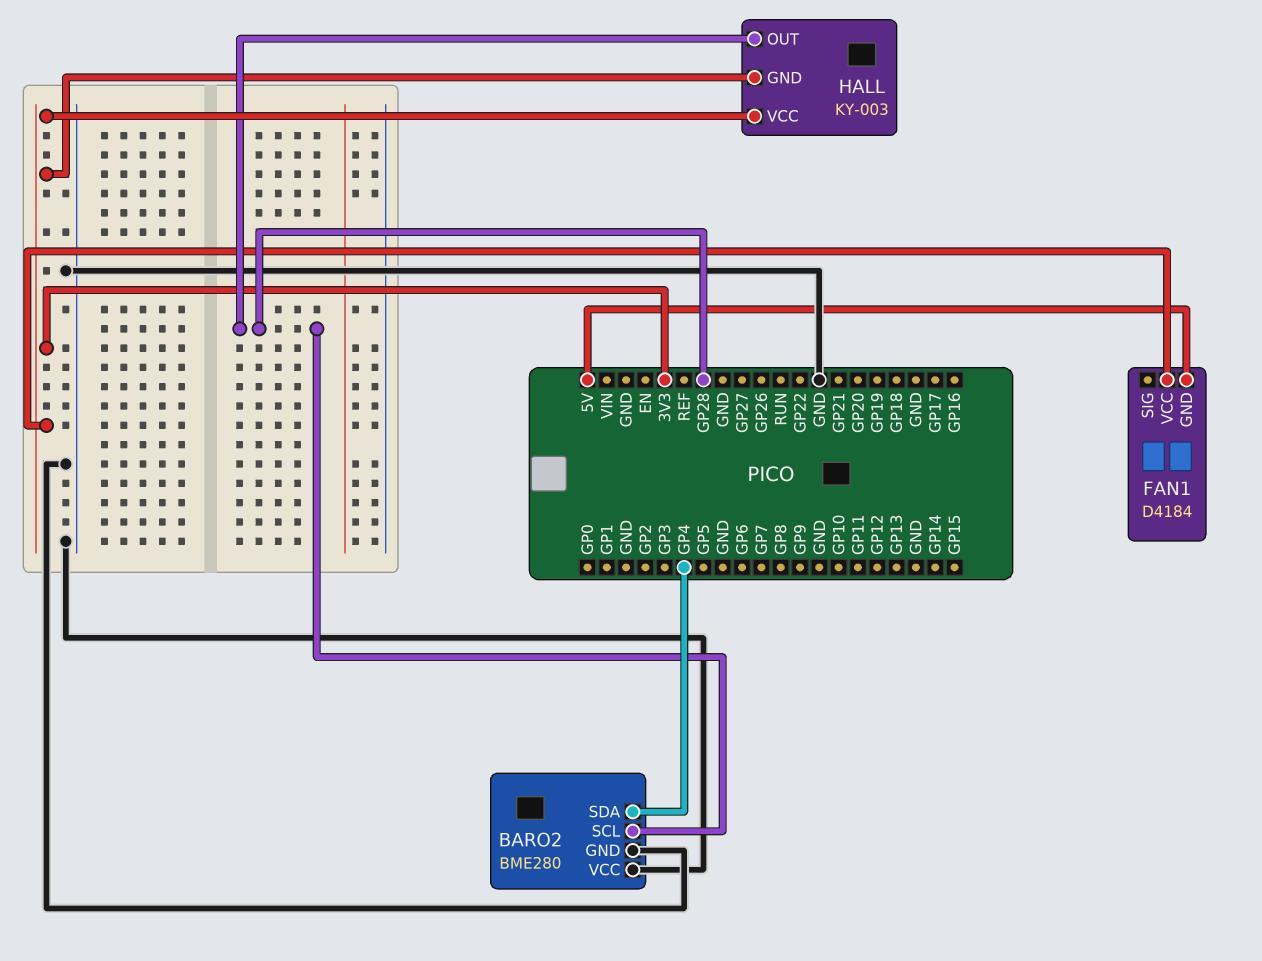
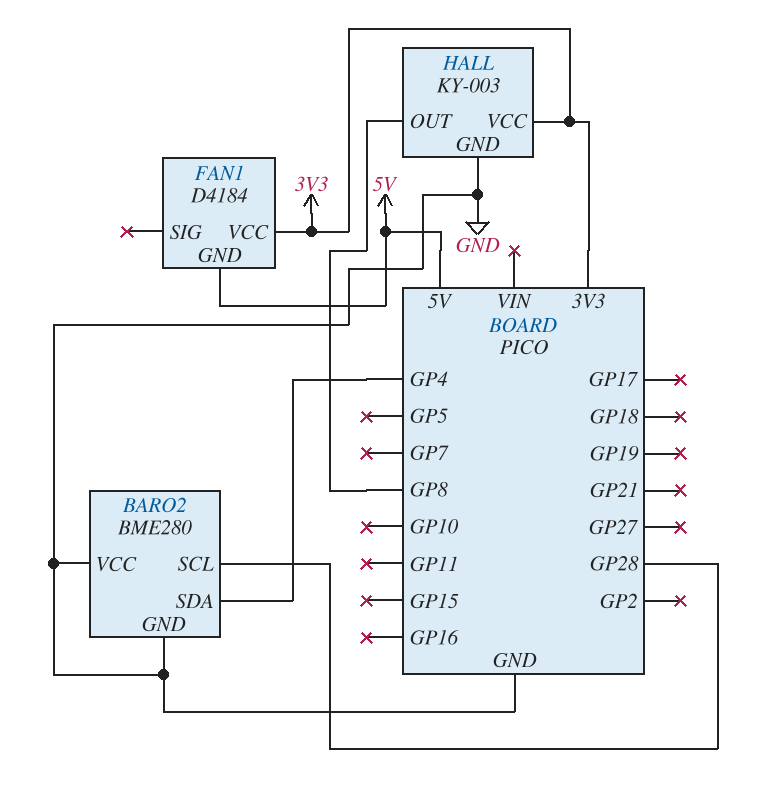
HALL pin GND: 3V3 -> GND
HALL pin OUT: GP28 -> GP8

